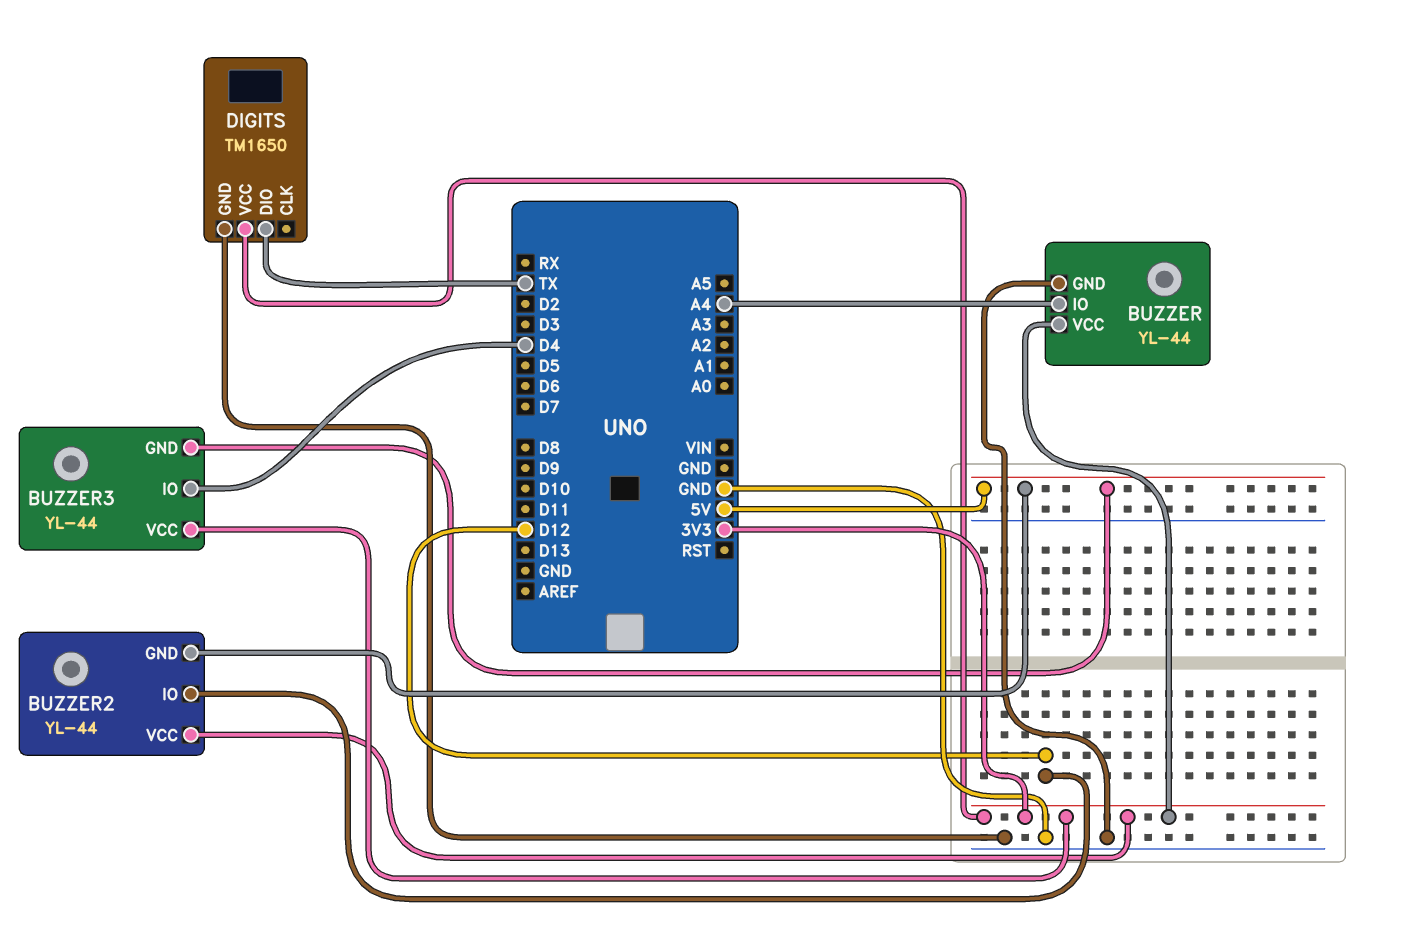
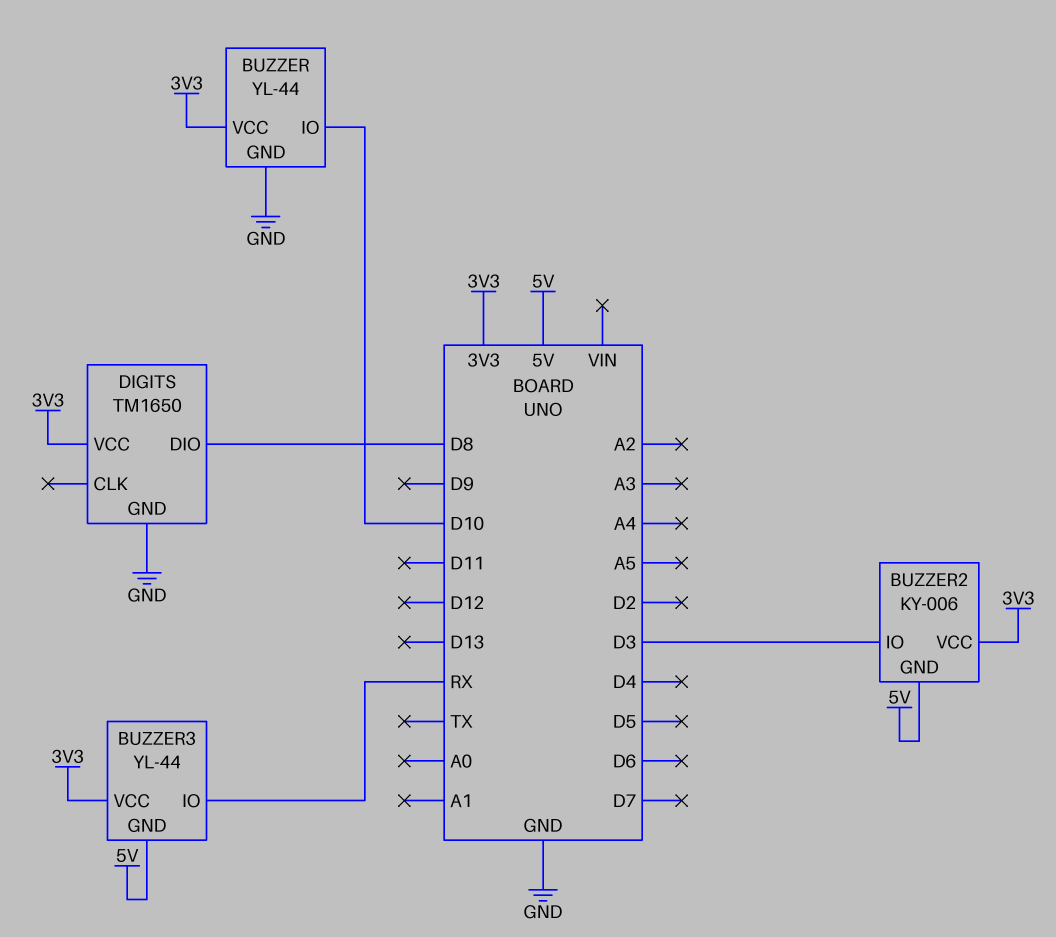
BUZZER pin IO: A4 -> D10
BUZZER2: YL-44 -> KY-006
BUZZER2 pin IO: D12 -> D3
BUZZER3 pin IO: D4 -> RX
DIGITS pin DIO: TX -> D8

